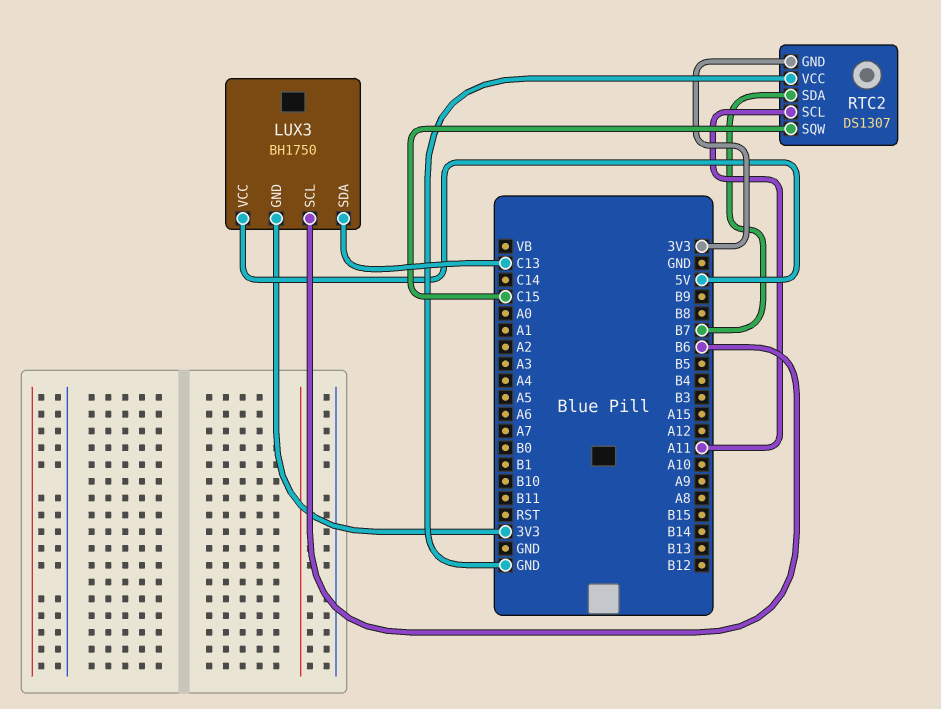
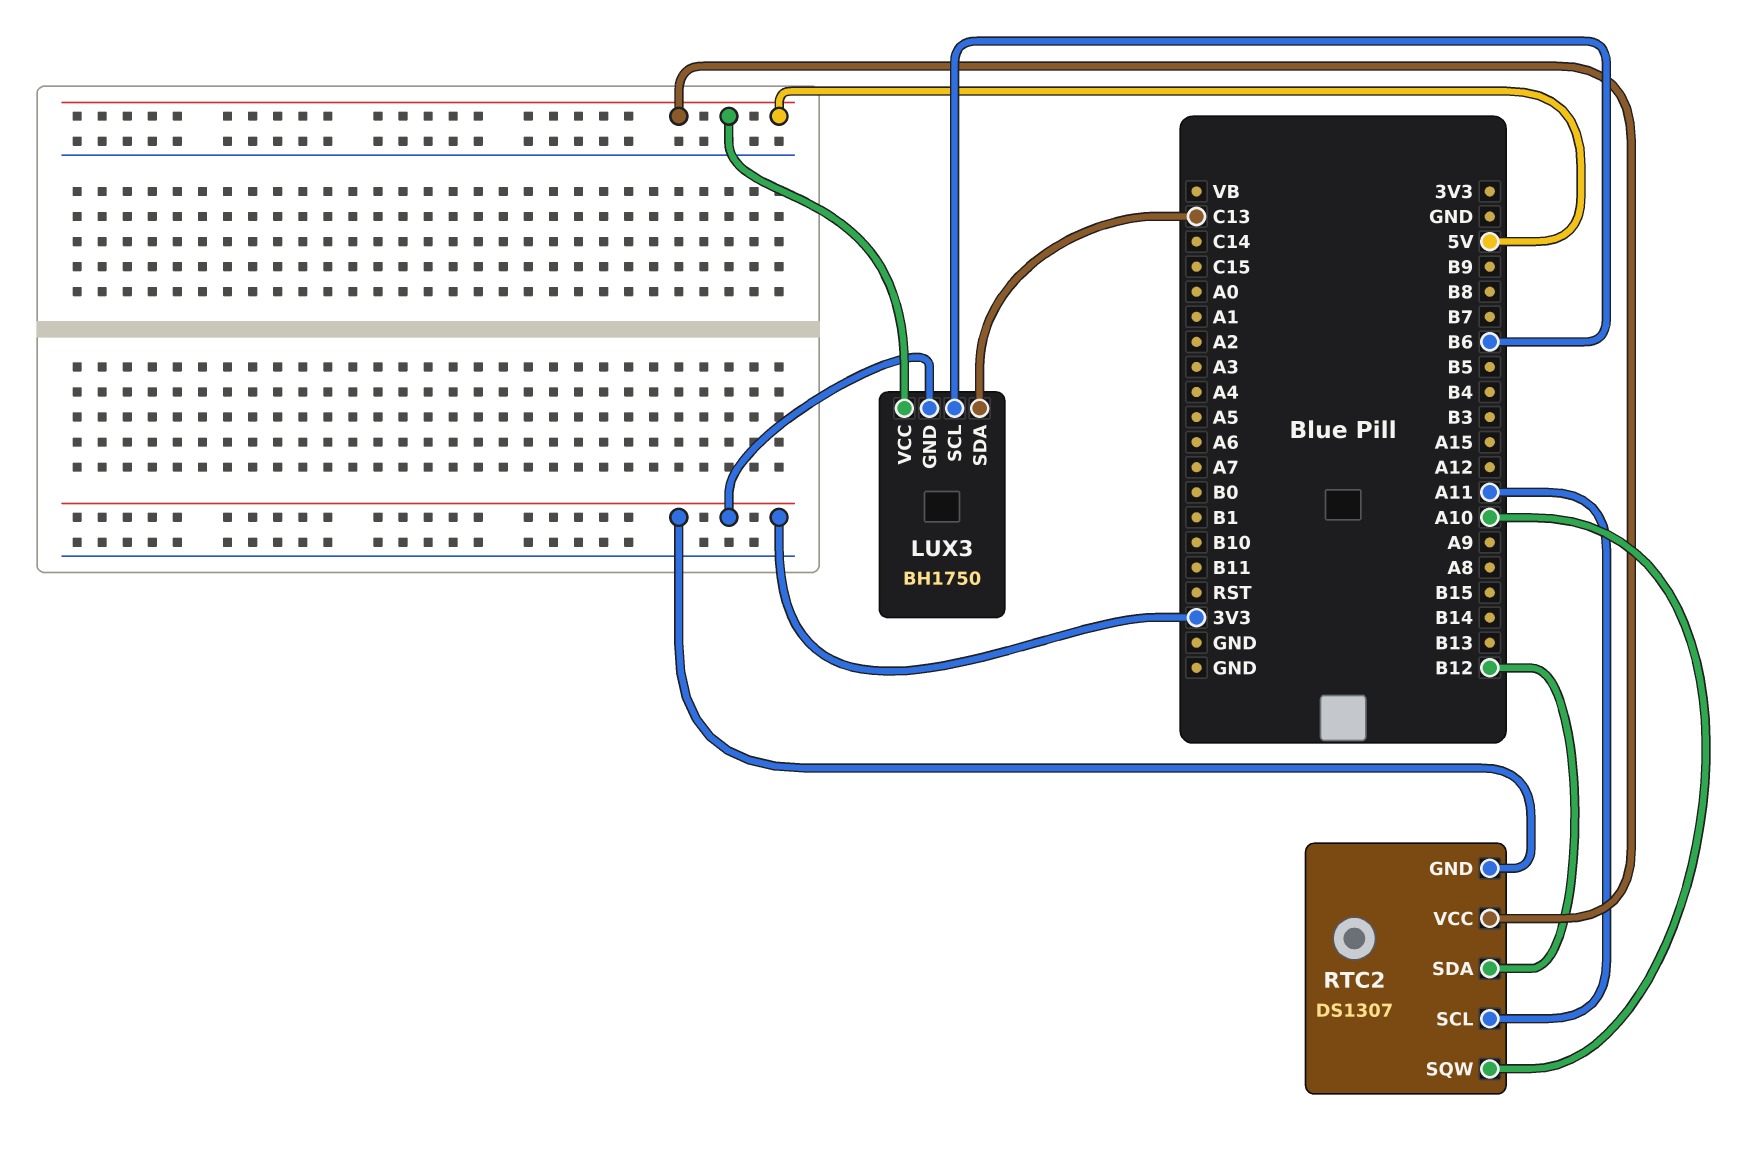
RTC2 pin SDA: B7 -> B12
RTC2 pin SQW: C15 -> A10
RTC2 pin VCC: GND -> 5V

